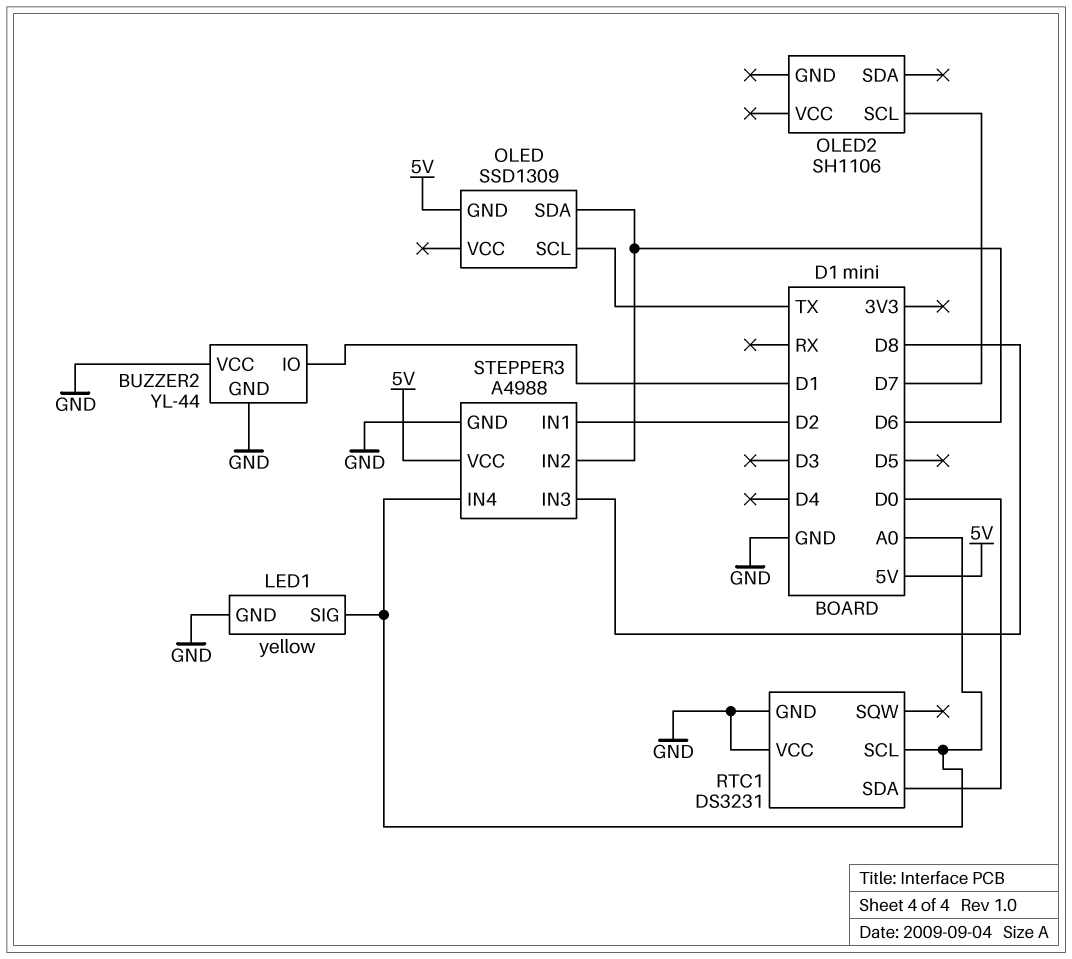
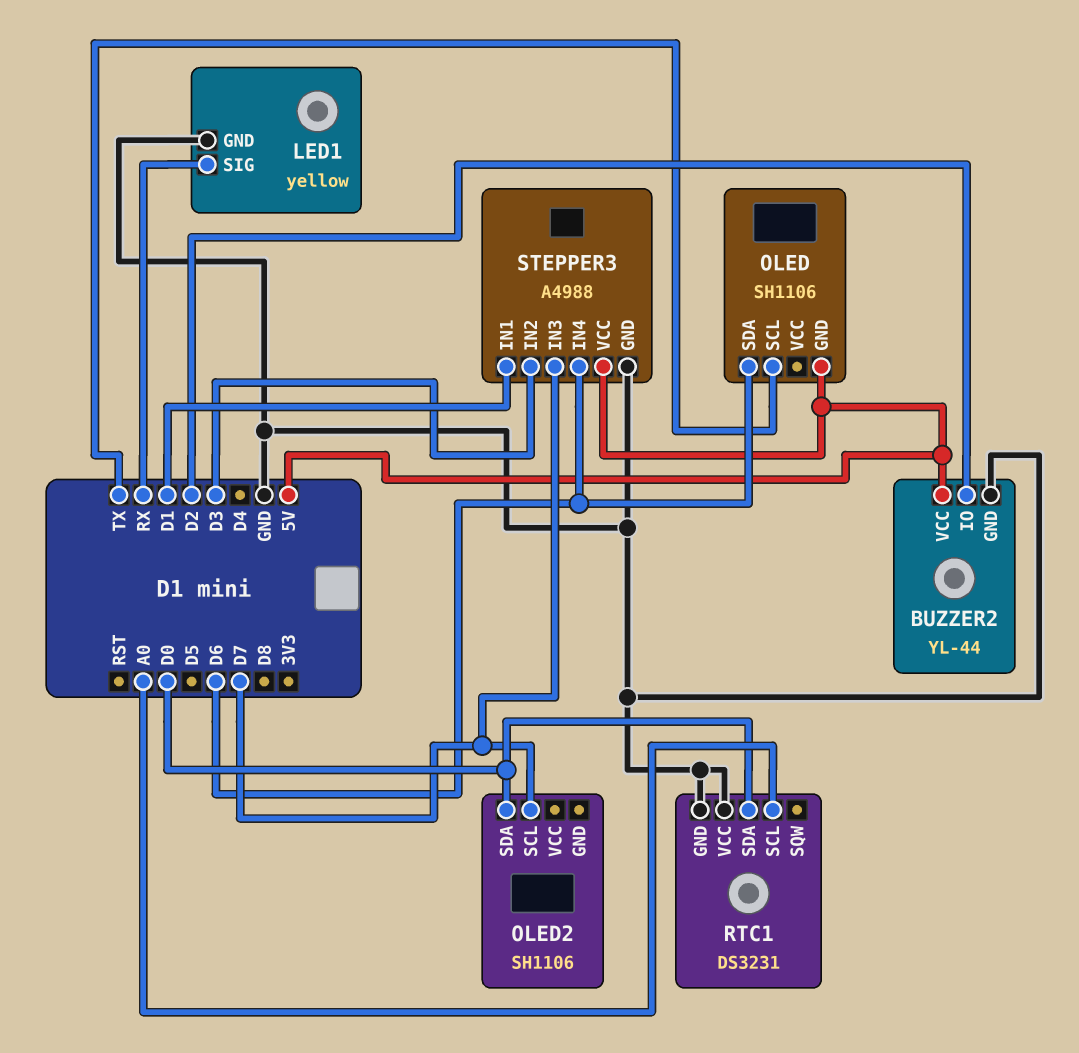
BUZZER2 pin IO: D1 -> D2
BUZZER2 pin VCC: GND -> 5V
LED1 pin SIG: A0 -> RX
OLED: SSD1309 -> SH1106
OLED2 pin SDA: none -> D0
STEPPER3 pin IN1: D2 -> D1
STEPPER3 pin IN2: D6 -> D3
STEPPER3 pin IN3: D8 -> D7
STEPPER3 pin IN4: A0 -> D6

